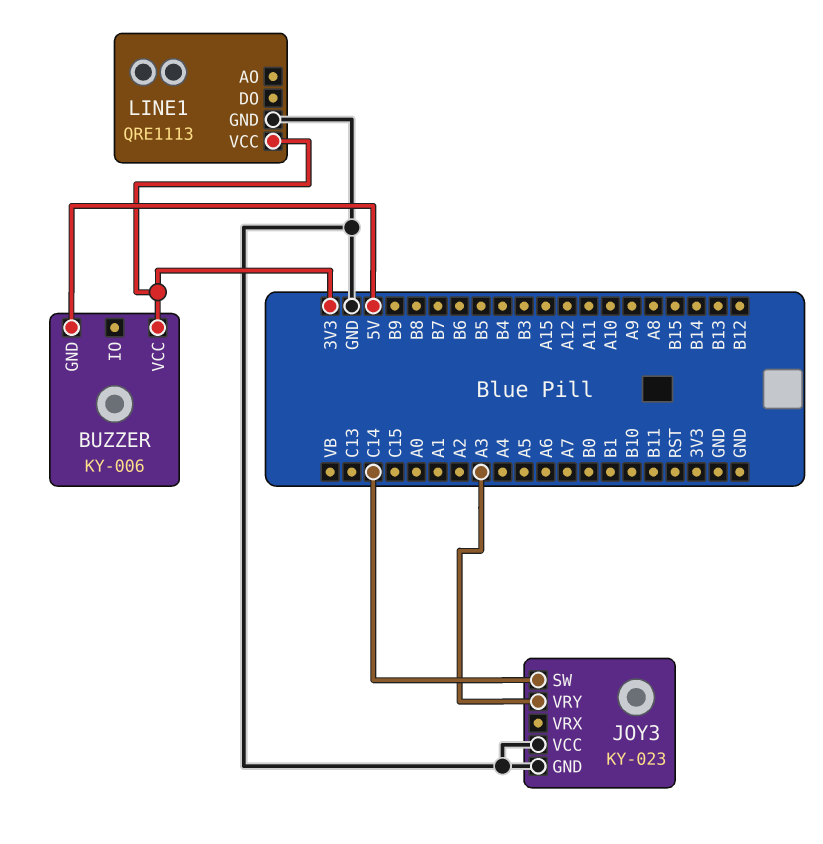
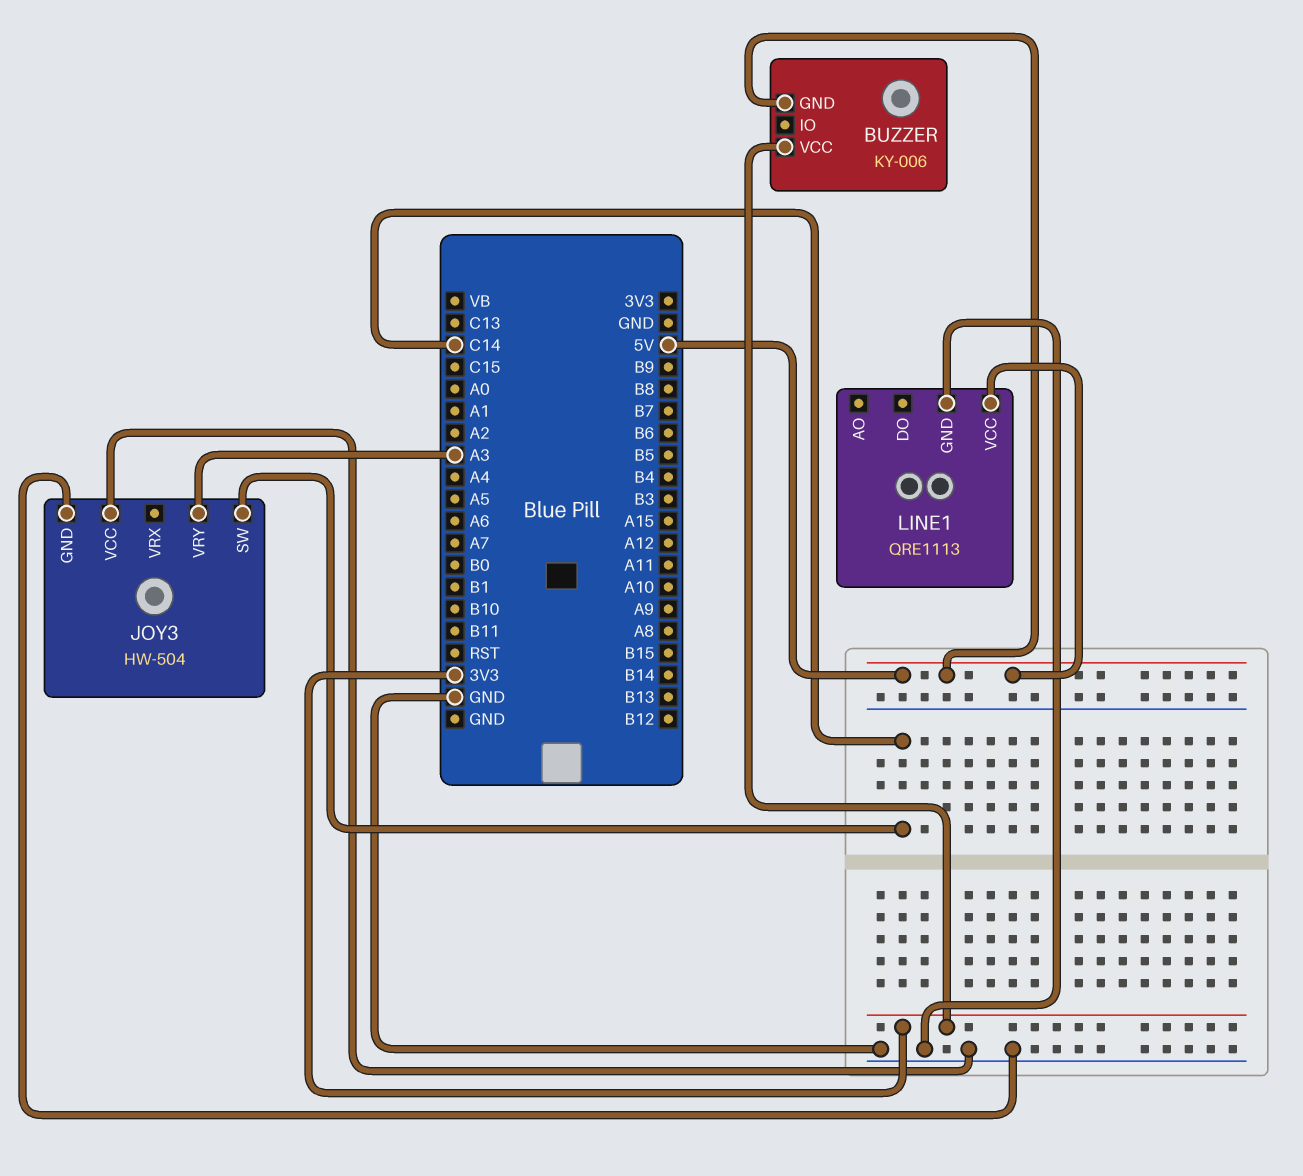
JOY3: KY-023 -> HW-504
LINE1 pin VCC: 3V3 -> 5V

